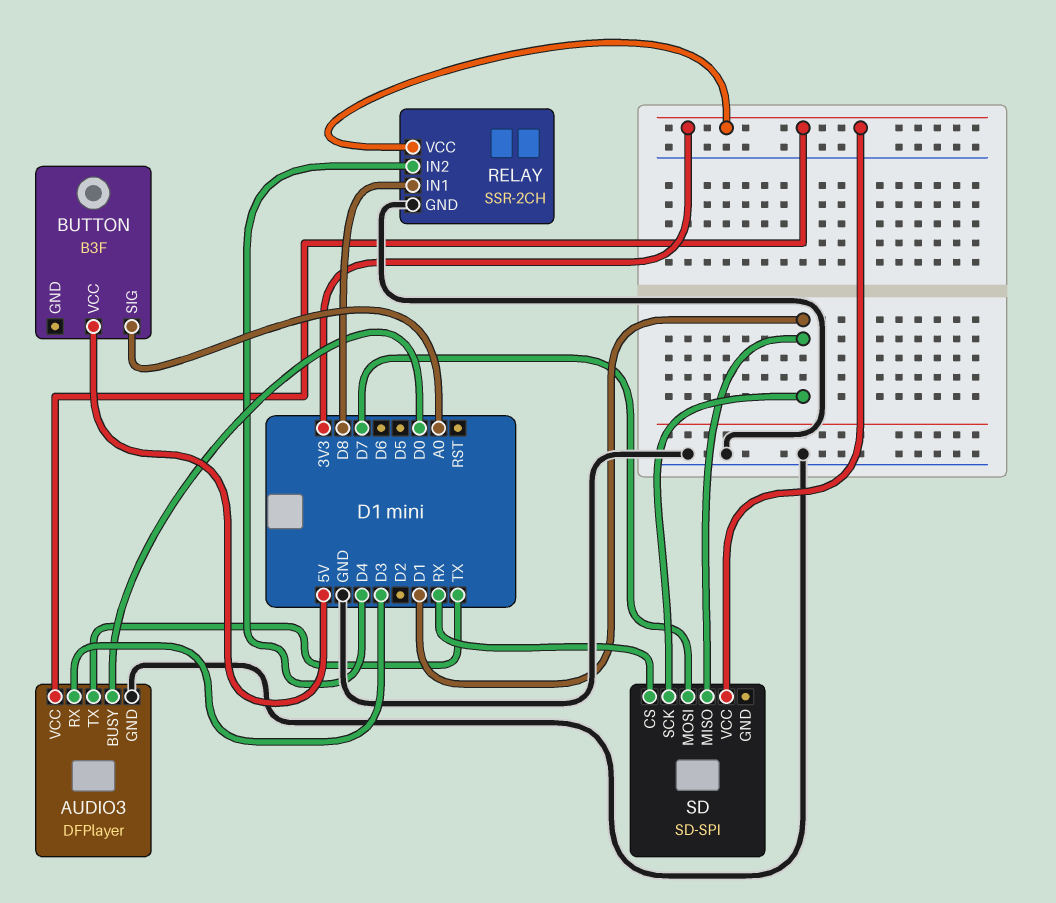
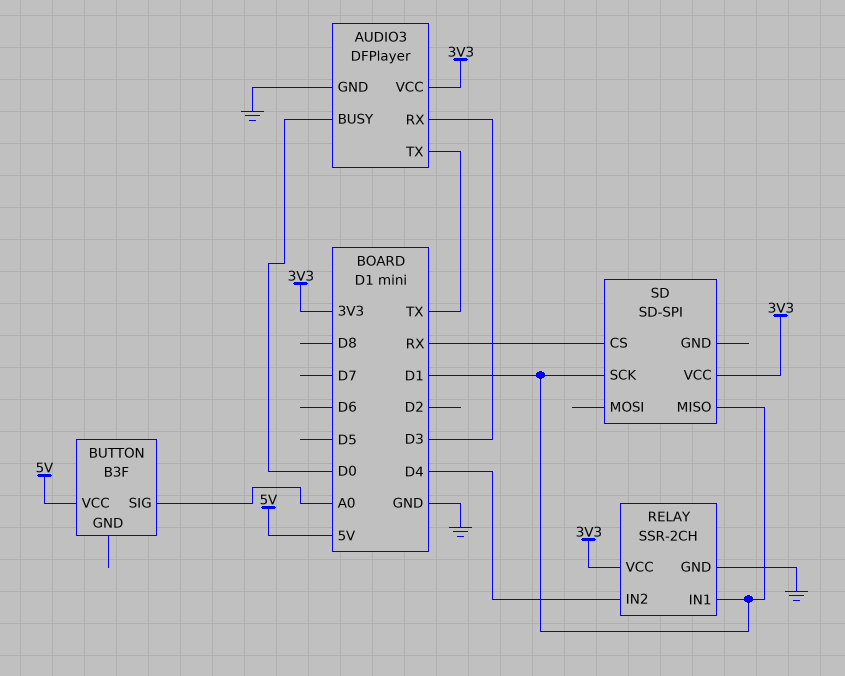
RELAY pin IN1: D8 -> D1
SD pin MOSI: D7 -> none

